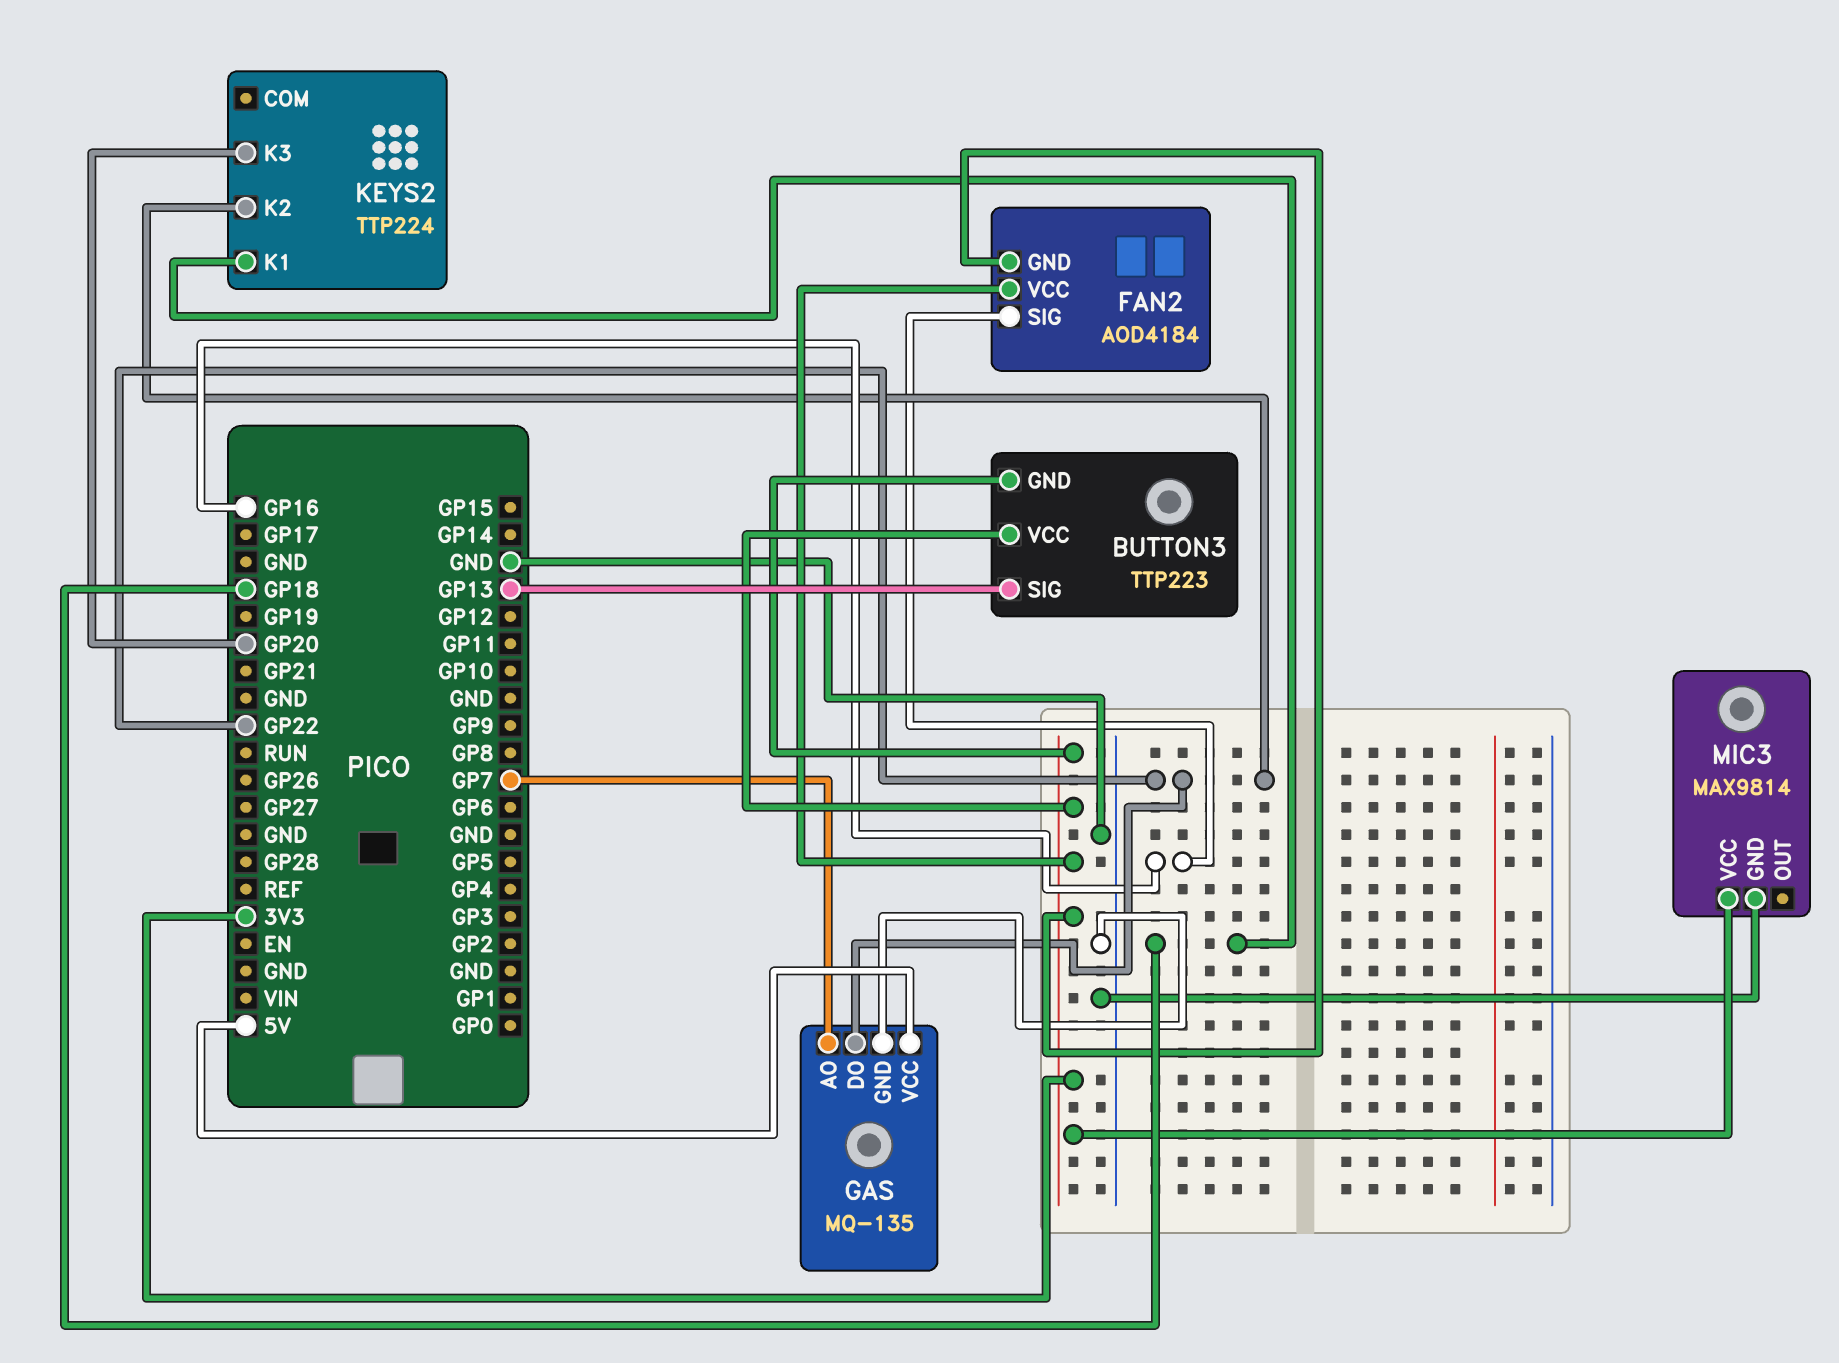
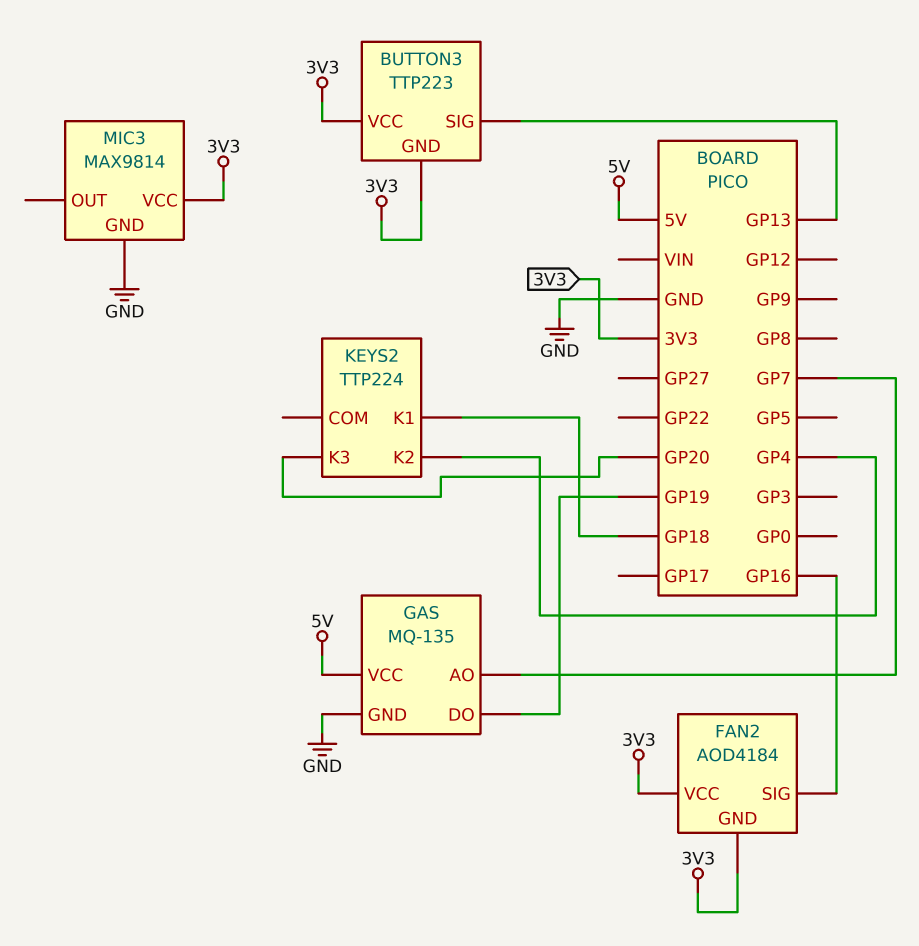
GAS pin DO: GP22 -> GP19
KEYS2 pin K2: GP22 -> GP4

